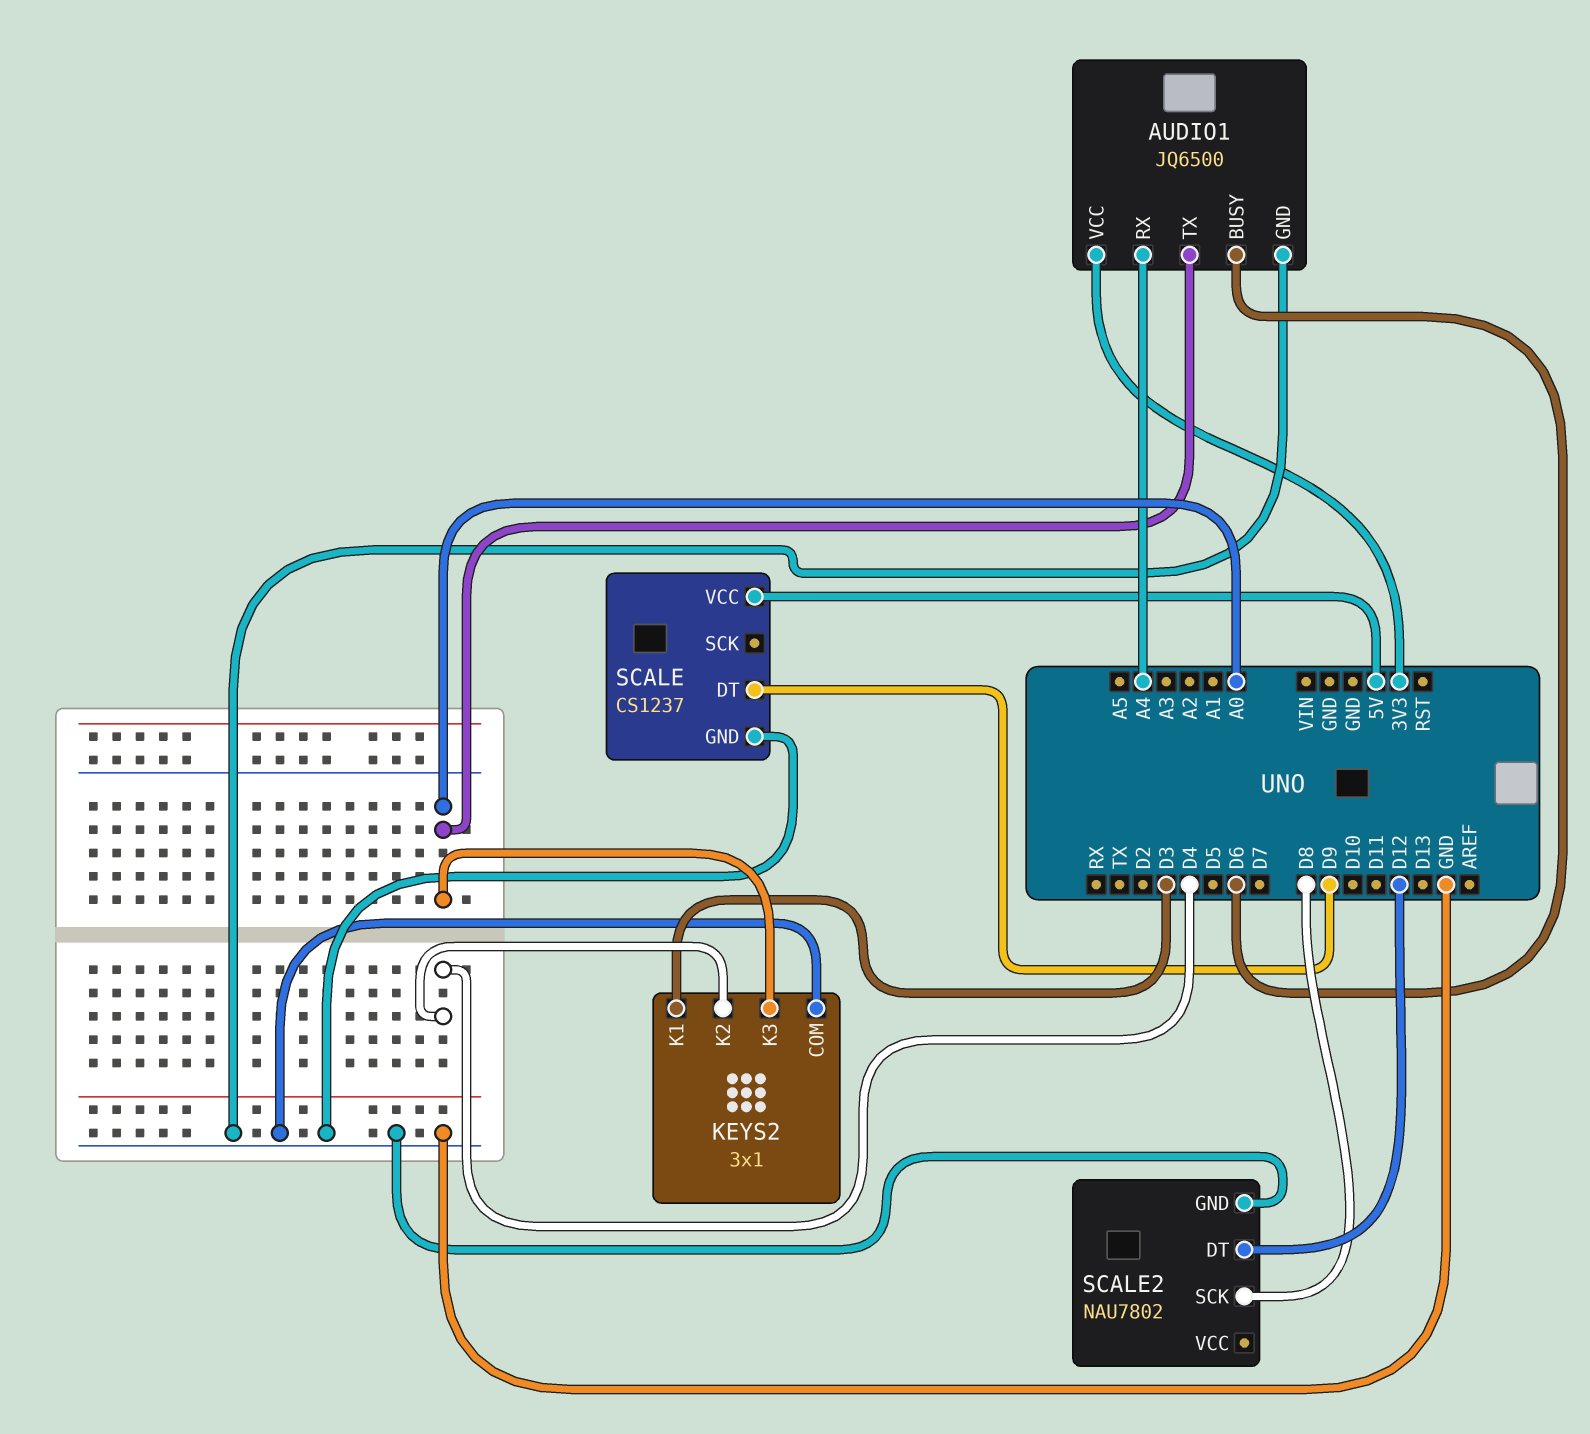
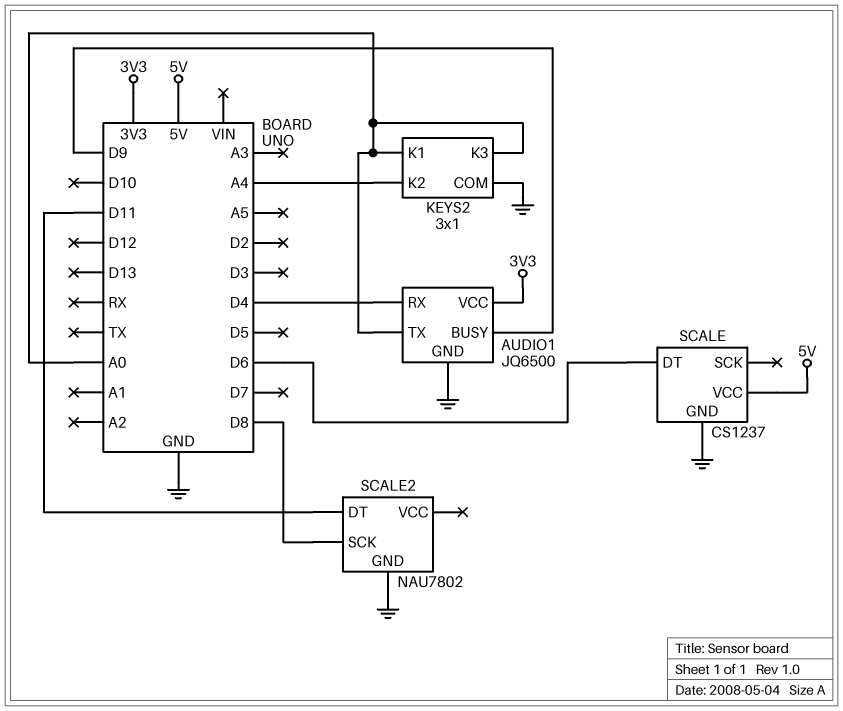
AUDIO1 pin BUSY: D6 -> D9
AUDIO1 pin RX: A4 -> D4
KEYS2 pin K1: D3 -> A0
KEYS2 pin K2: D4 -> A4
SCALE pin DT: D9 -> D6
SCALE2 pin DT: D12 -> D11

